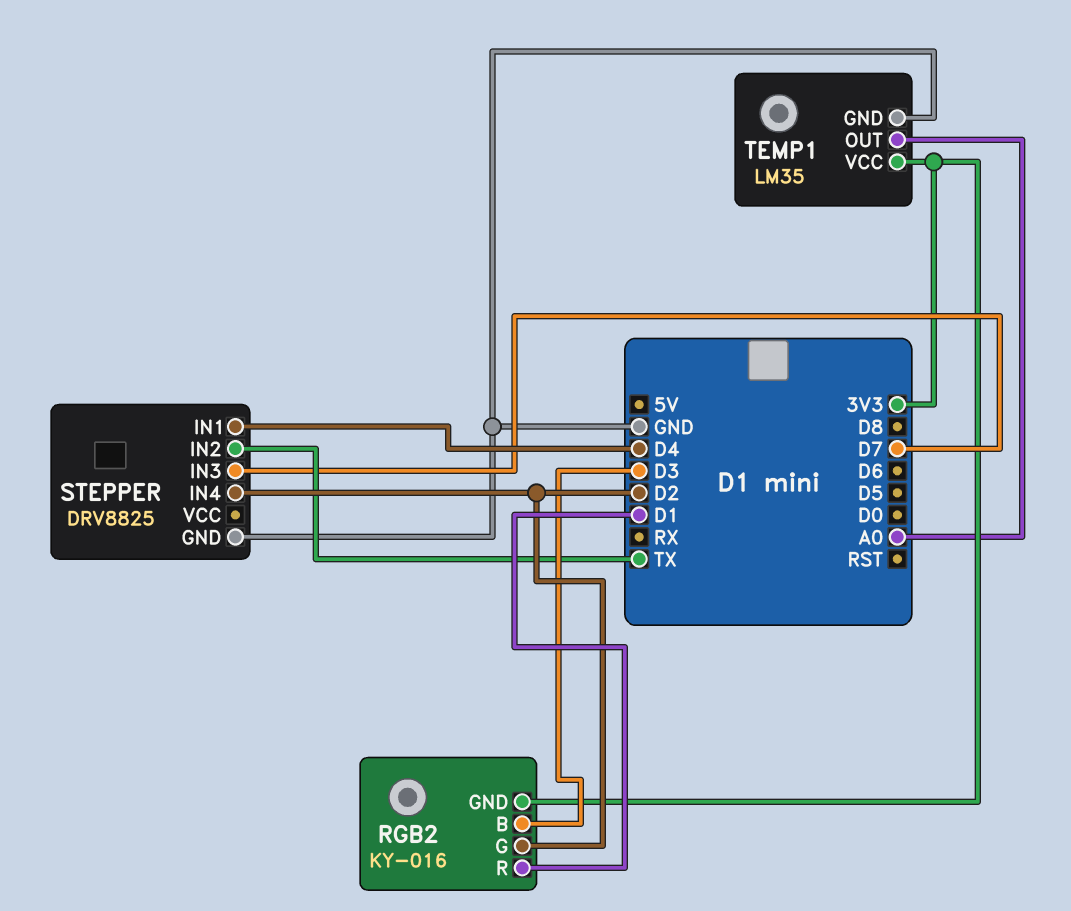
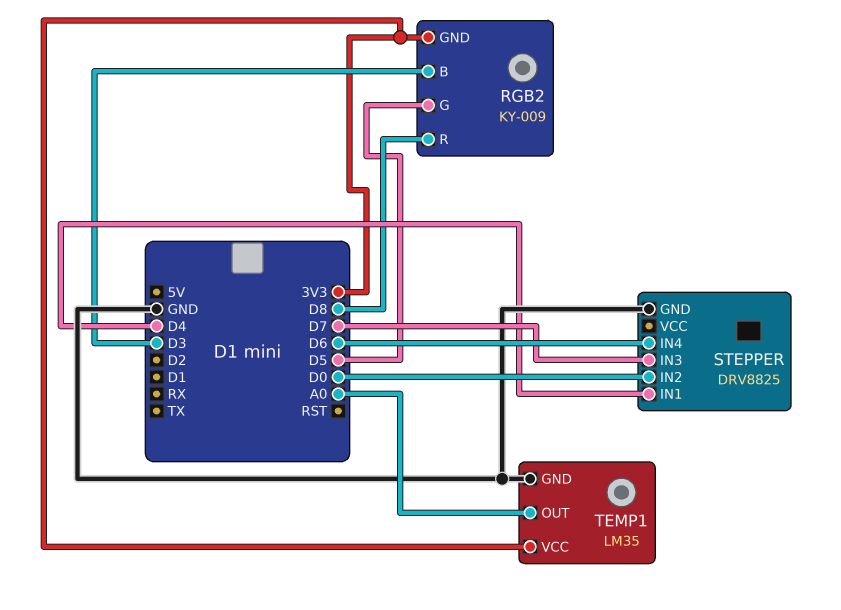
RGB2: KY-016 -> KY-009
RGB2 pin G: D2 -> D5
RGB2 pin R: D1 -> D8
STEPPER pin IN2: TX -> D0
STEPPER pin IN4: D2 -> D6

